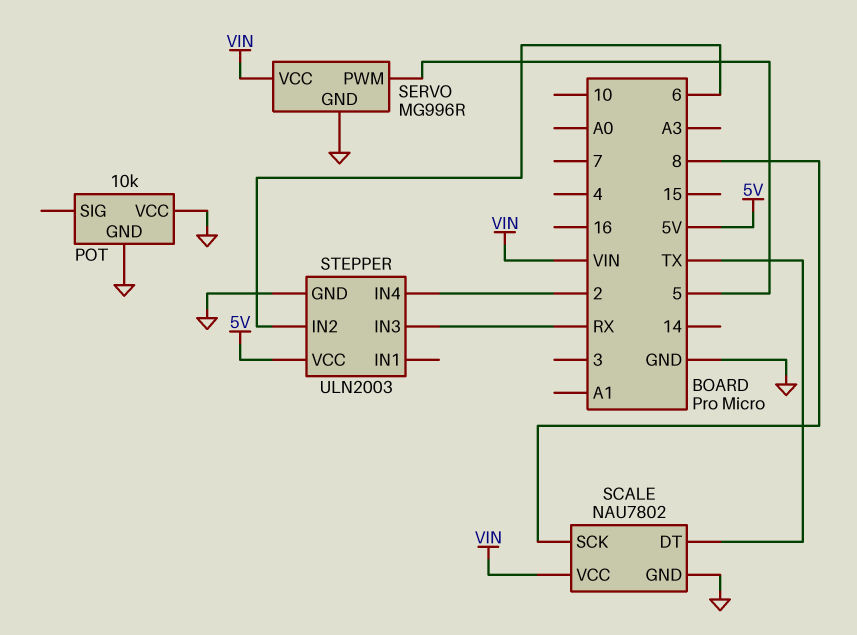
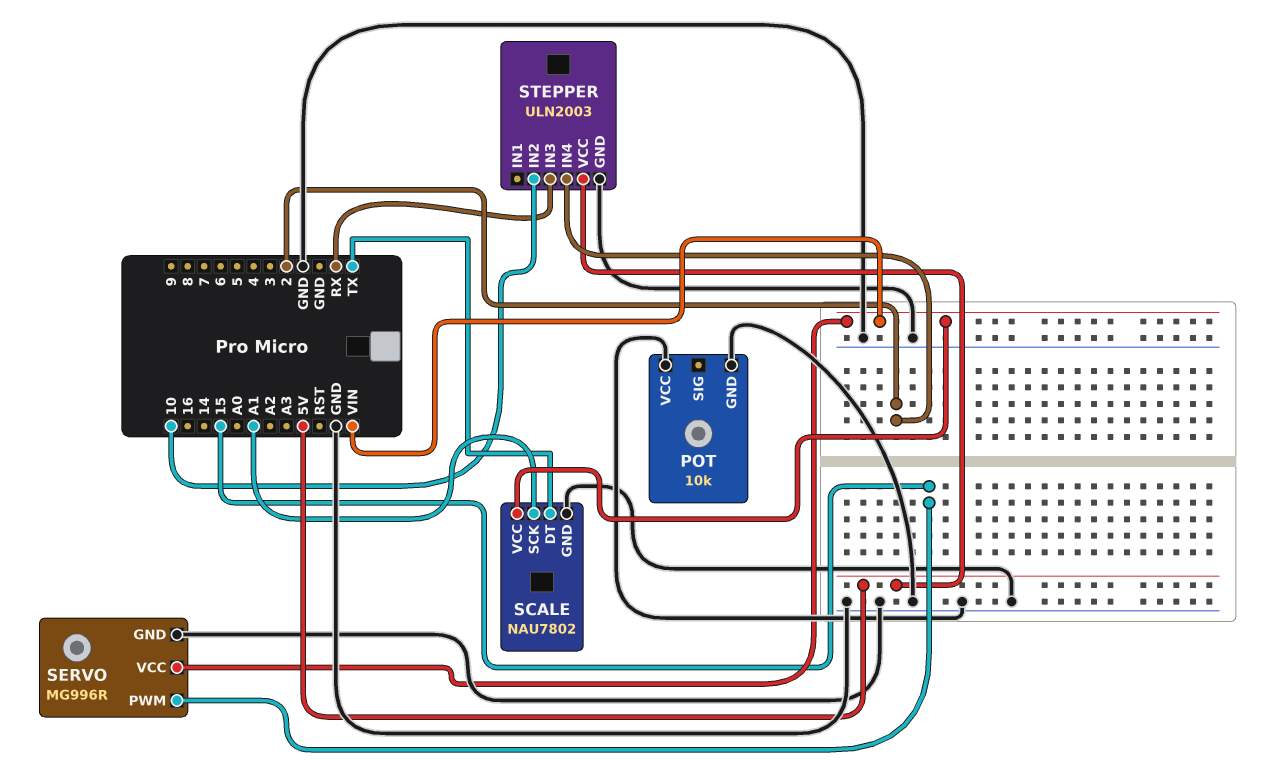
SCALE pin SCK: 8 -> A1
SERVO pin PWM: 5 -> 15
STEPPER pin IN2: 6 -> 10

